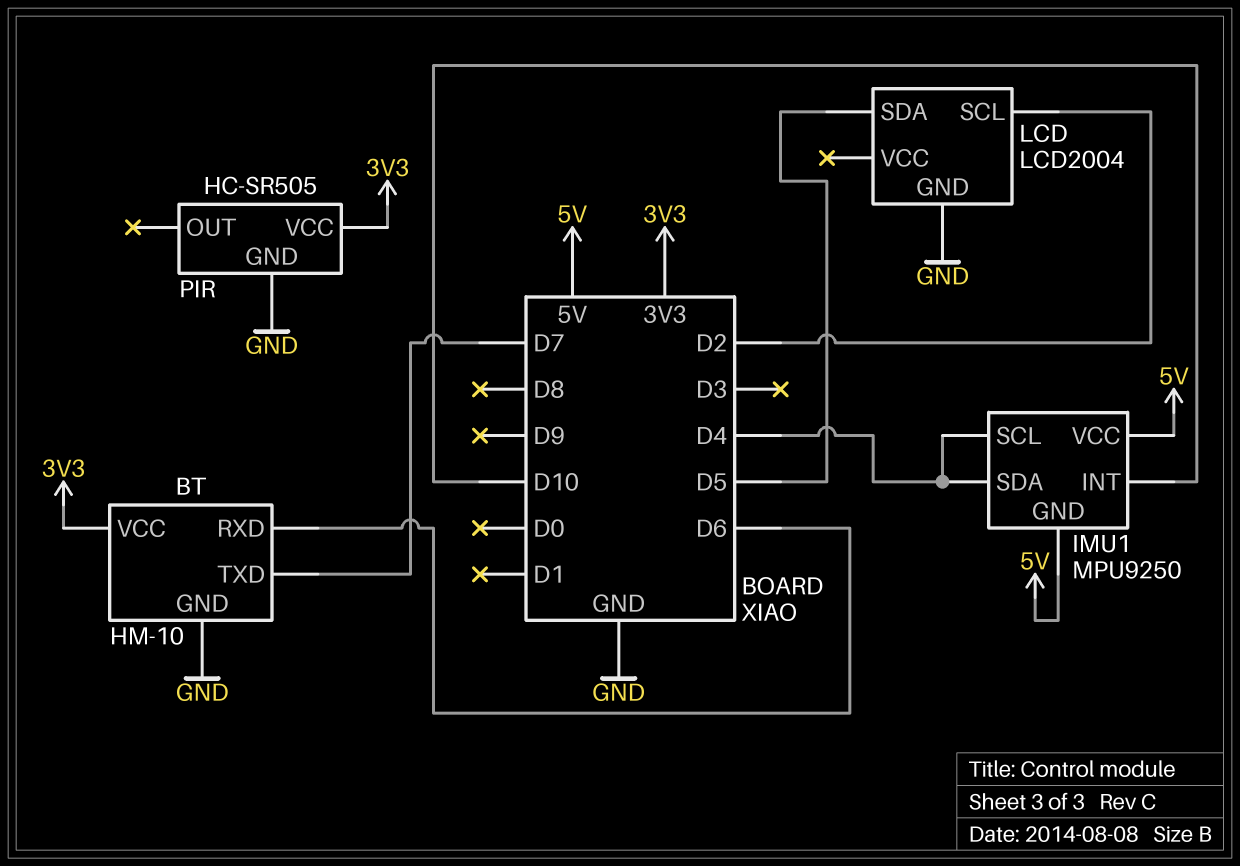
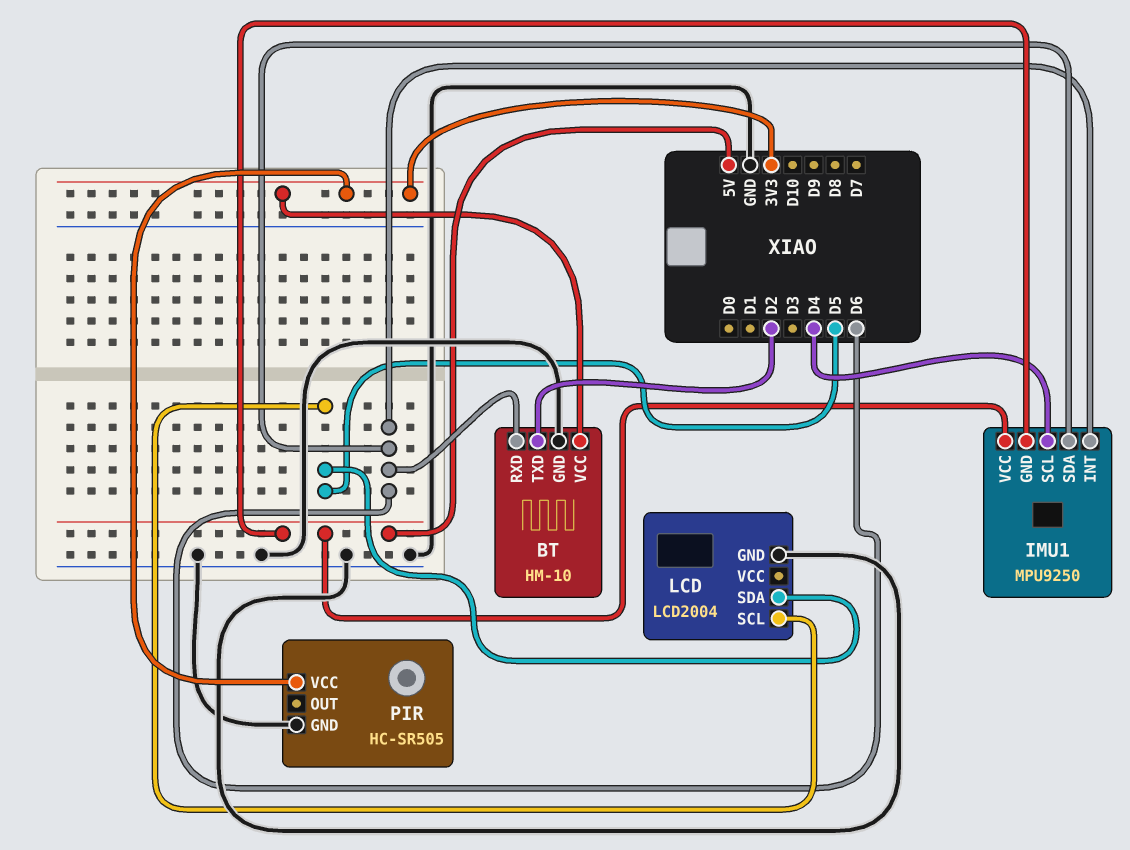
BT pin TXD: D7 -> D2
IMU1 pin INT: D10 -> D6
IMU1 pin SDA: D4 -> D6
LCD pin SCL: D2 -> D5

